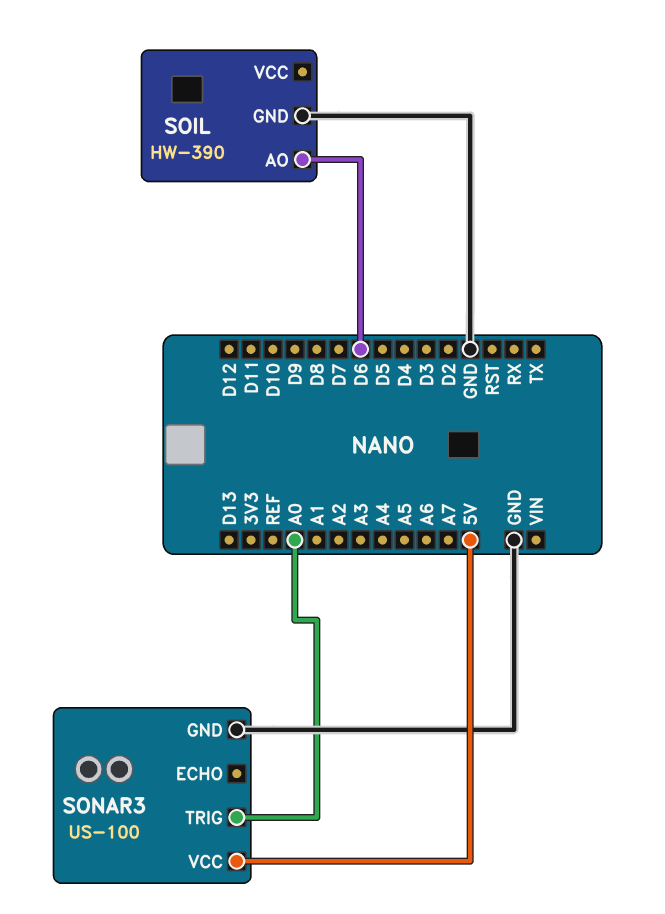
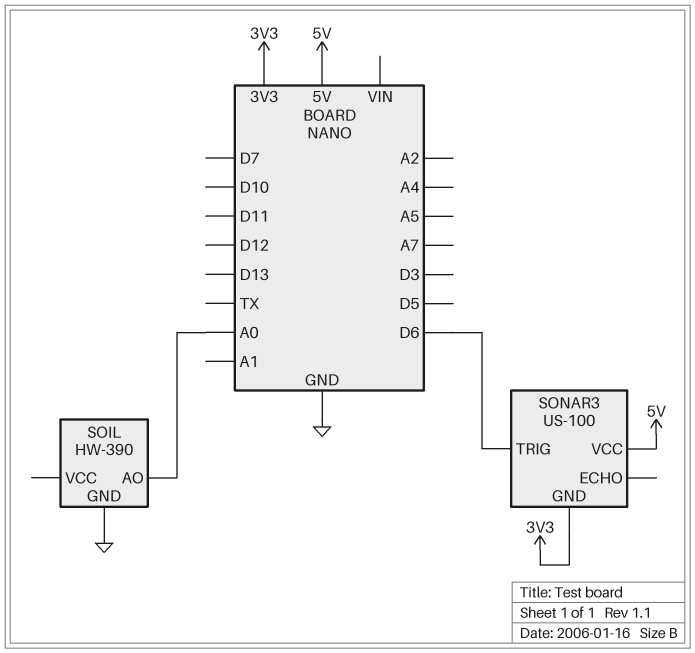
SOIL pin AO: D6 -> A0
SONAR3 pin GND: GND -> 3V3
SONAR3 pin TRIG: A0 -> D6

